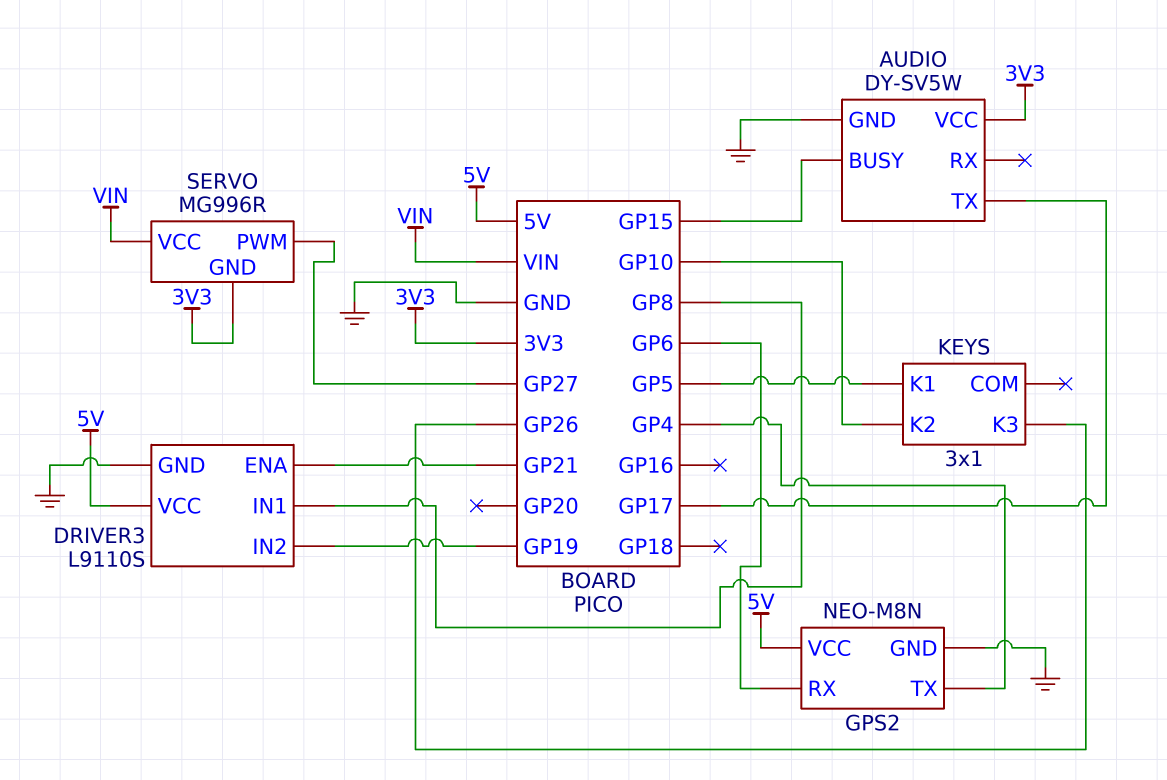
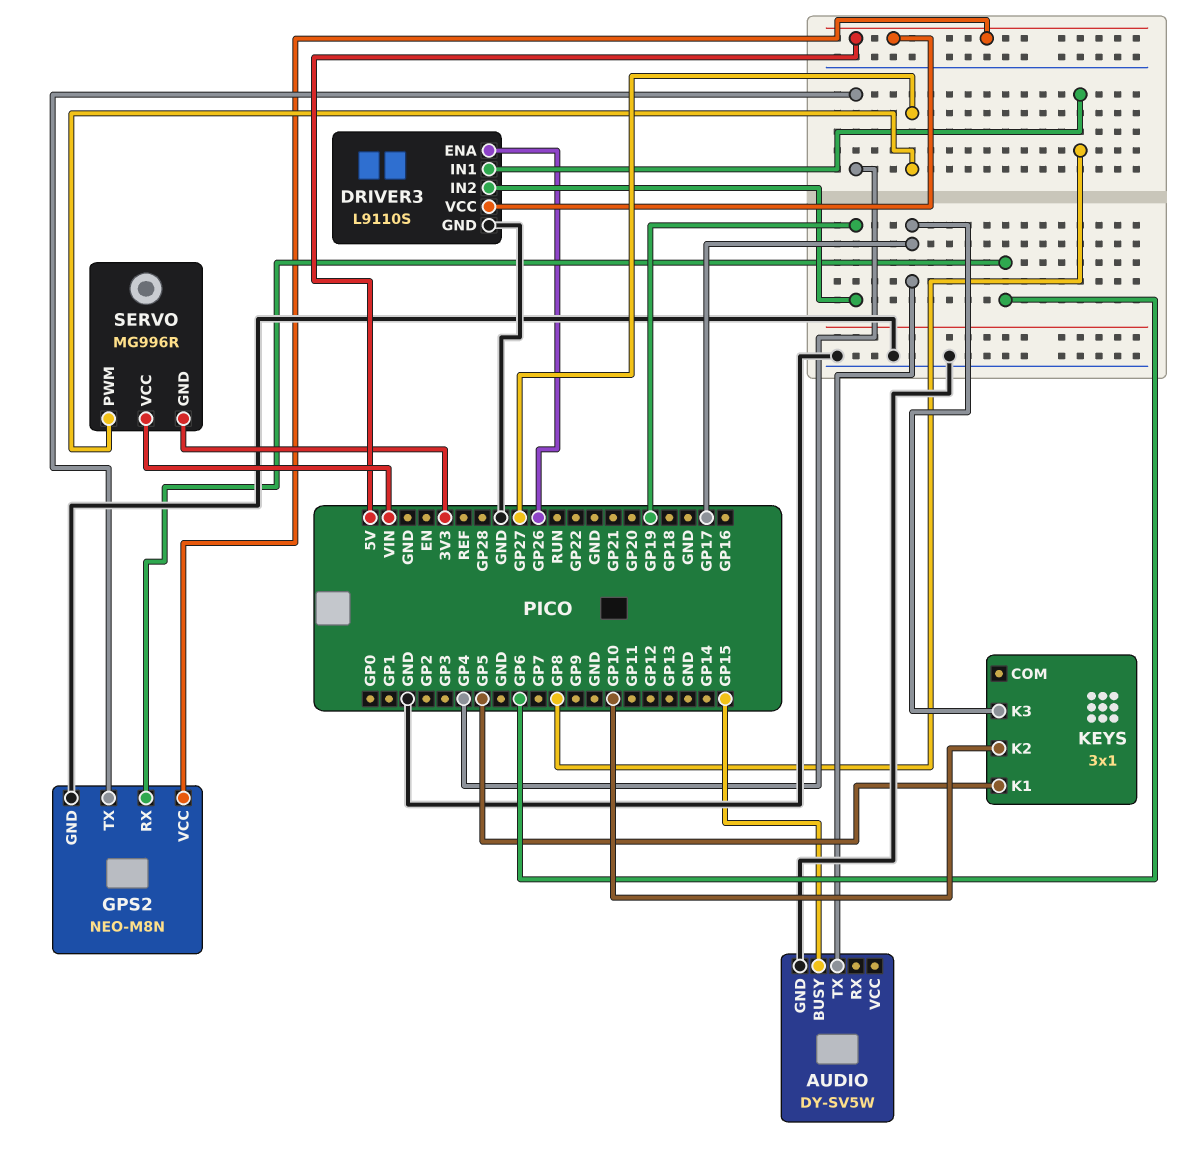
AUDIO pin VCC: 3V3 -> none
DRIVER3 pin ENA: GP21 -> GP26
KEYS pin K3: GP26 -> GP17

